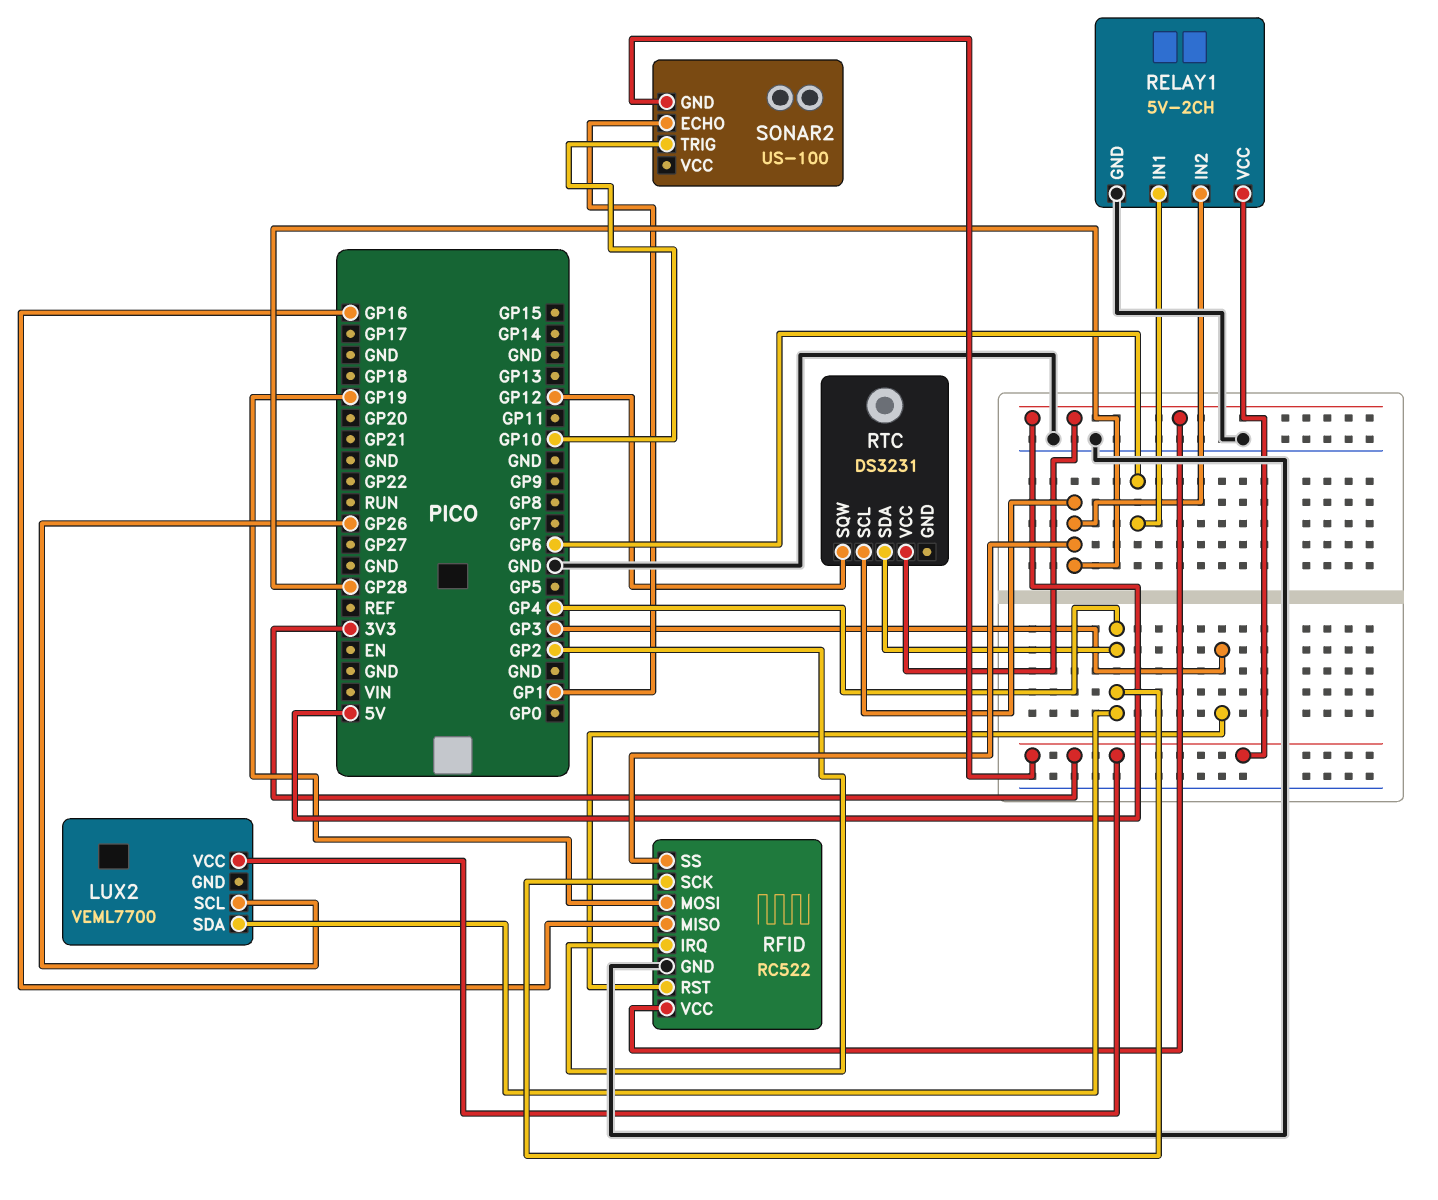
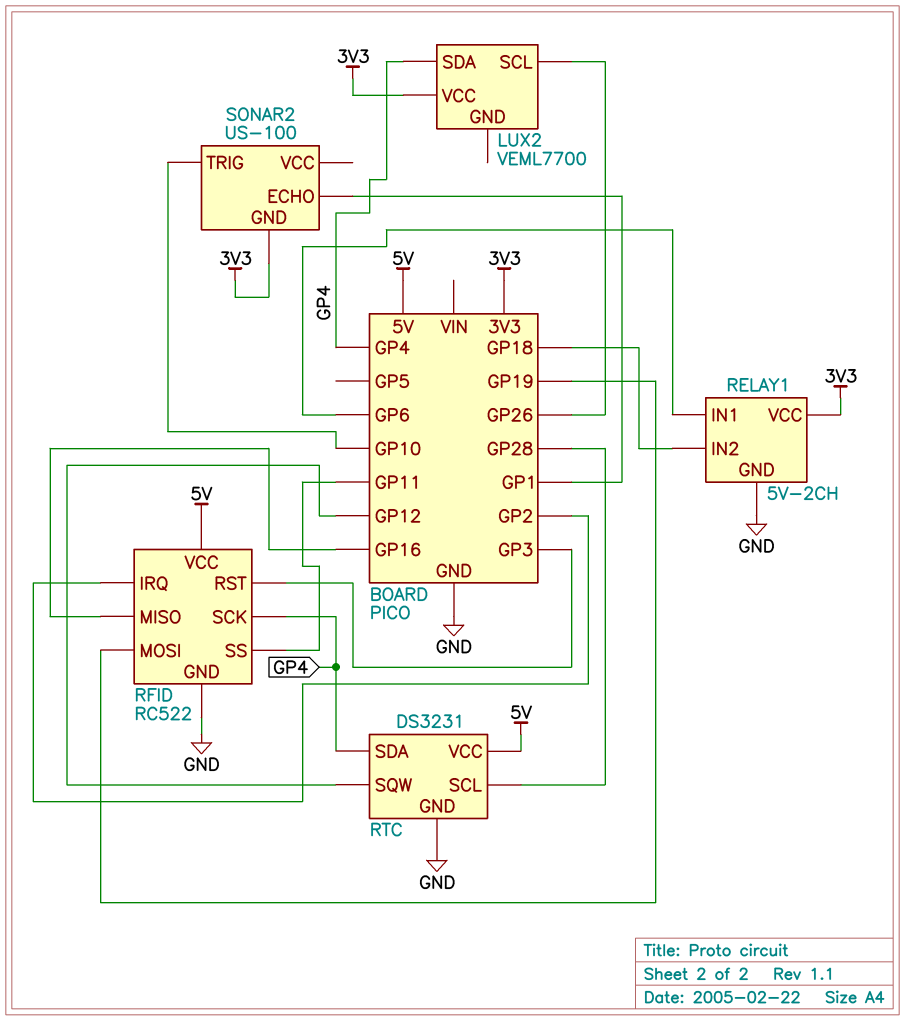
RELAY1 pin IN2: GP28 -> GP18
RFID pin SS: GP28 -> GP11
RTC pin GND: none -> GND

